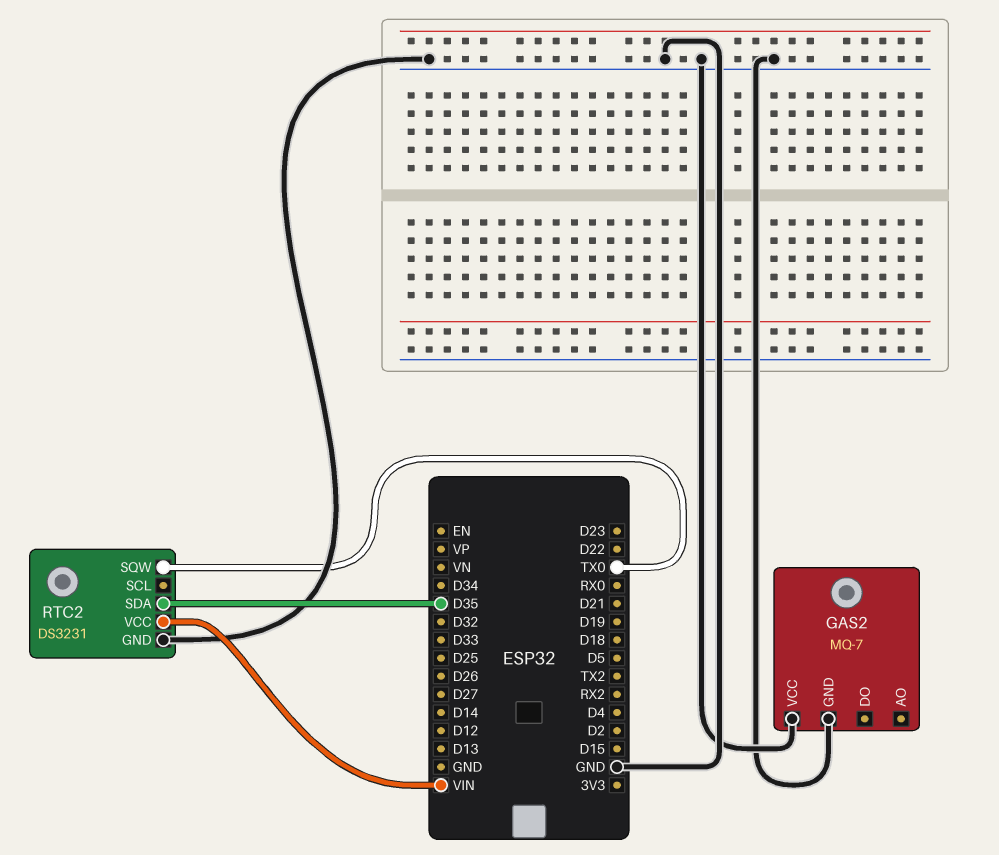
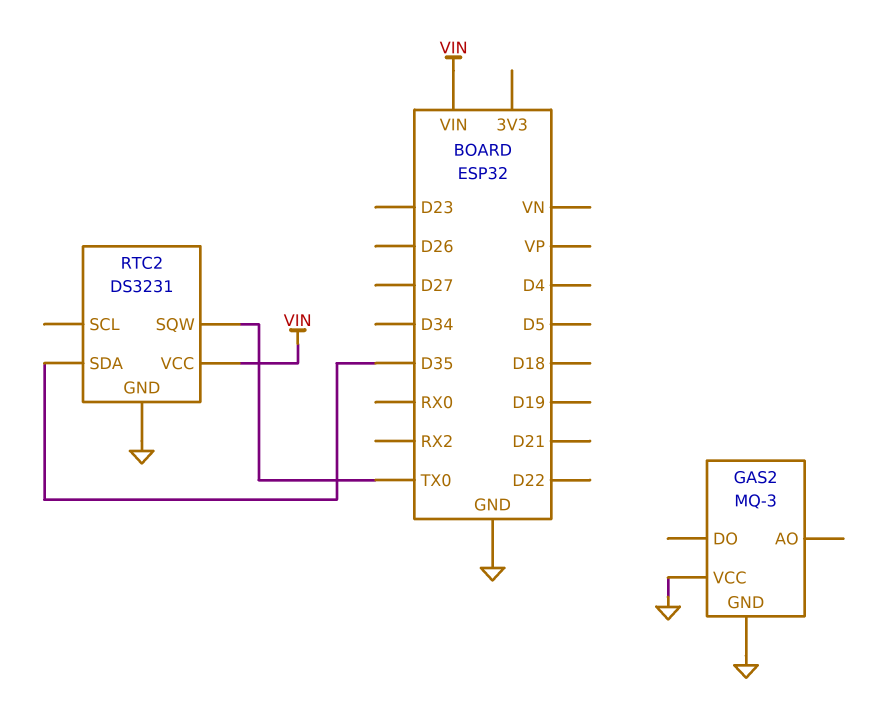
GAS2: MQ-7 -> MQ-3

